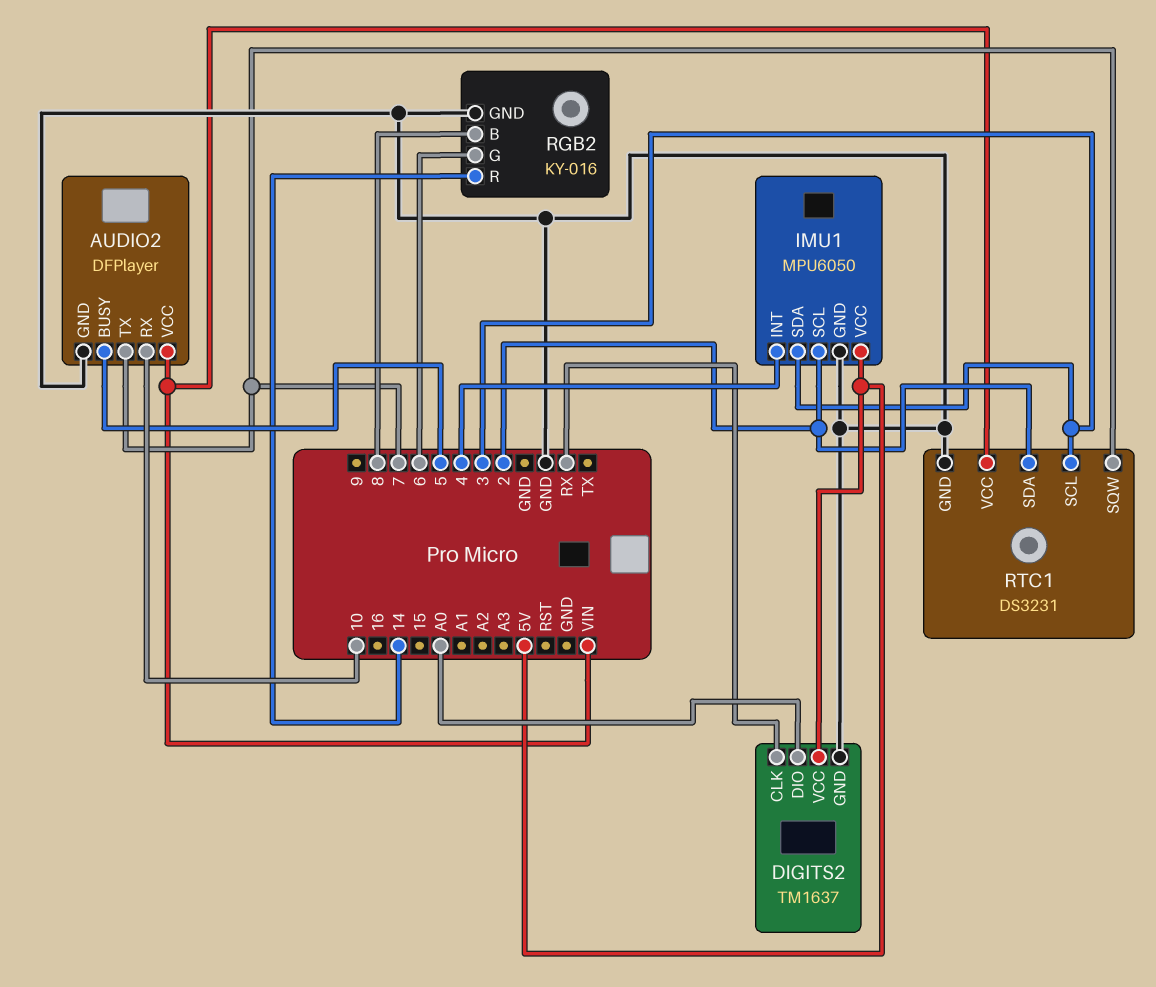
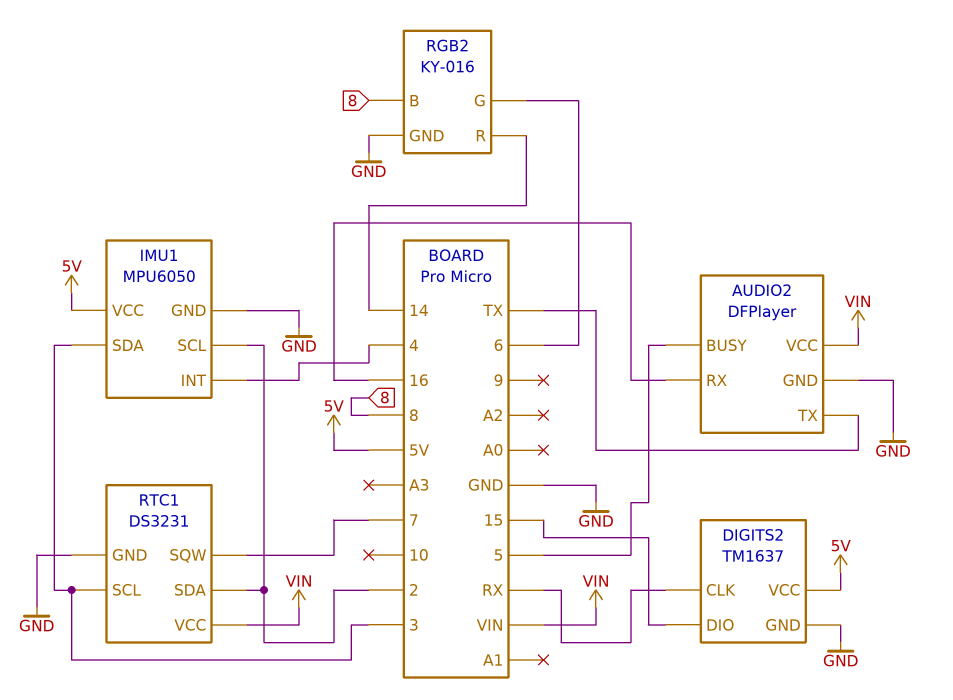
AUDIO2 pin RX: 10 -> 16
AUDIO2 pin TX: 7 -> TX
DIGITS2 pin DIO: A0 -> 15

